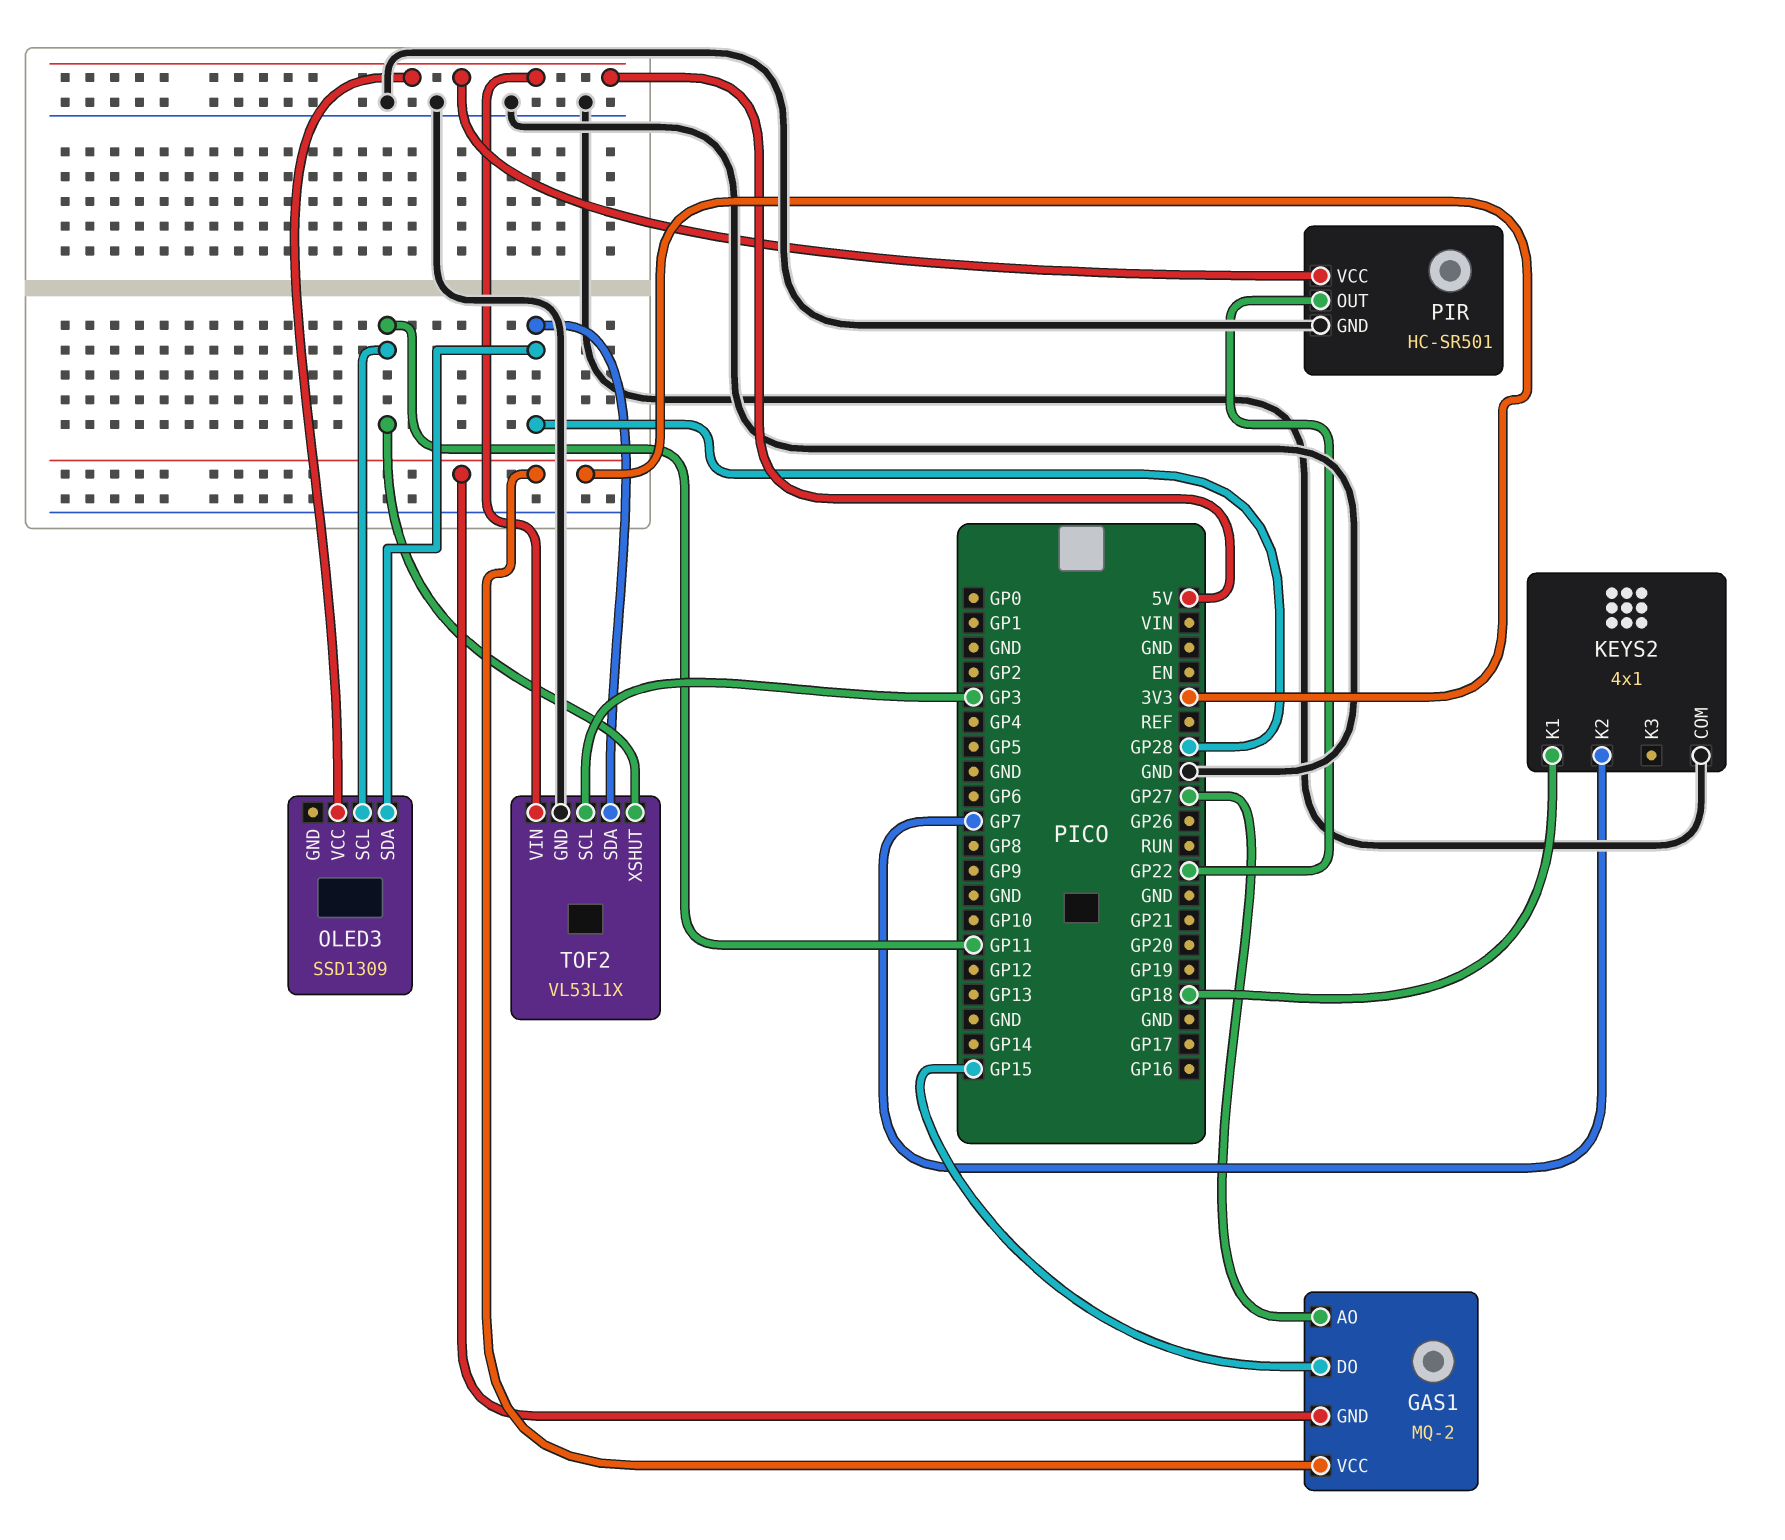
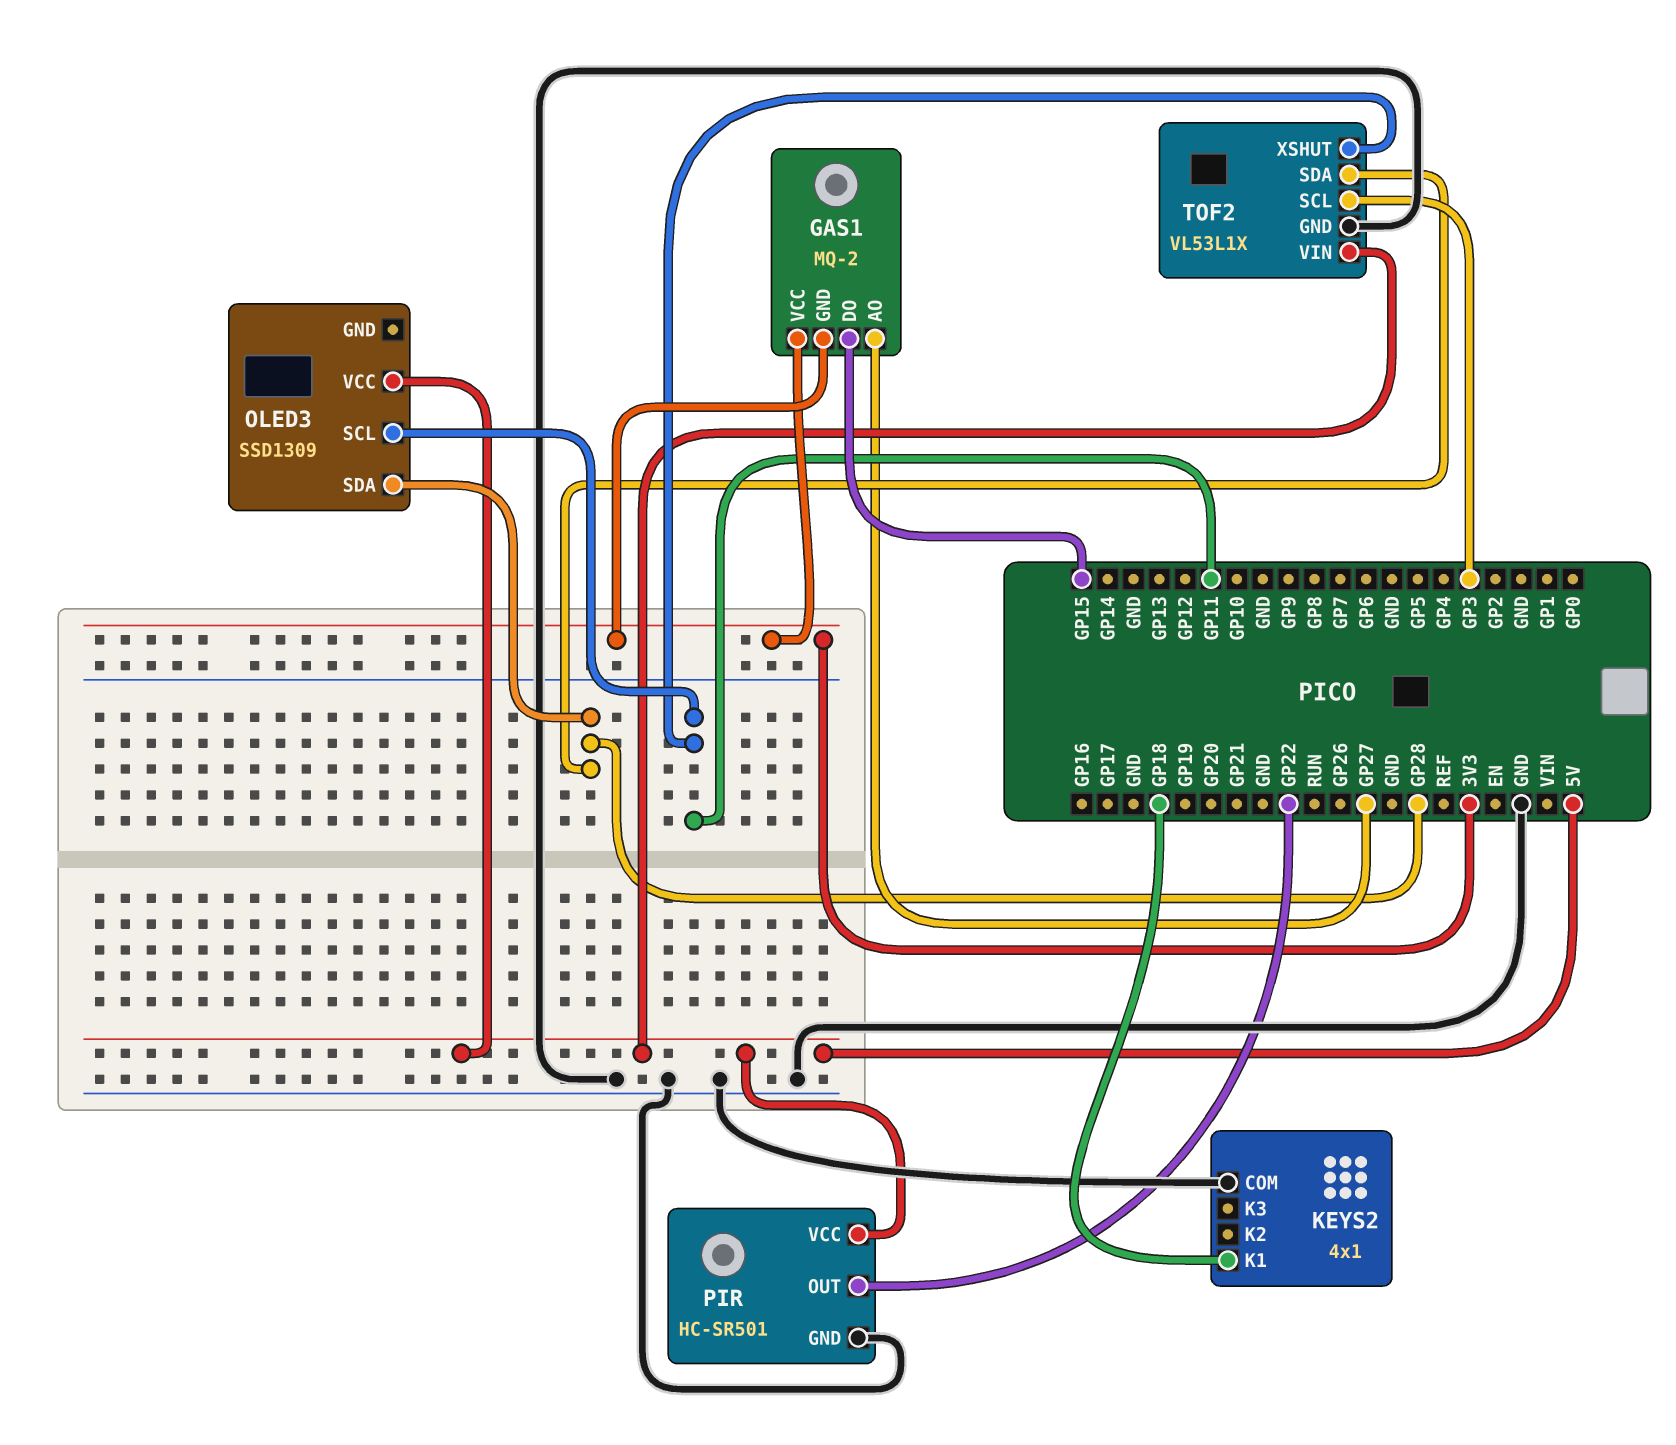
KEYS2 pin K2: GP7 -> none

